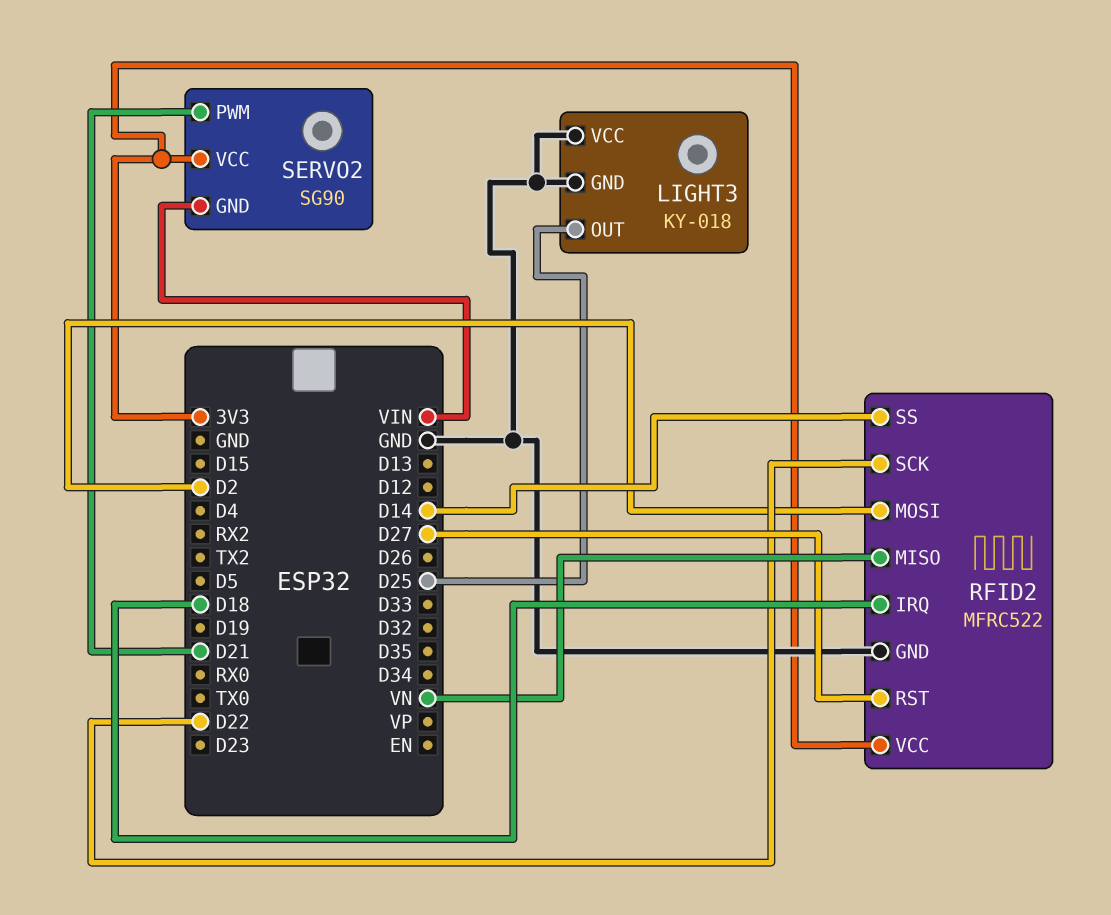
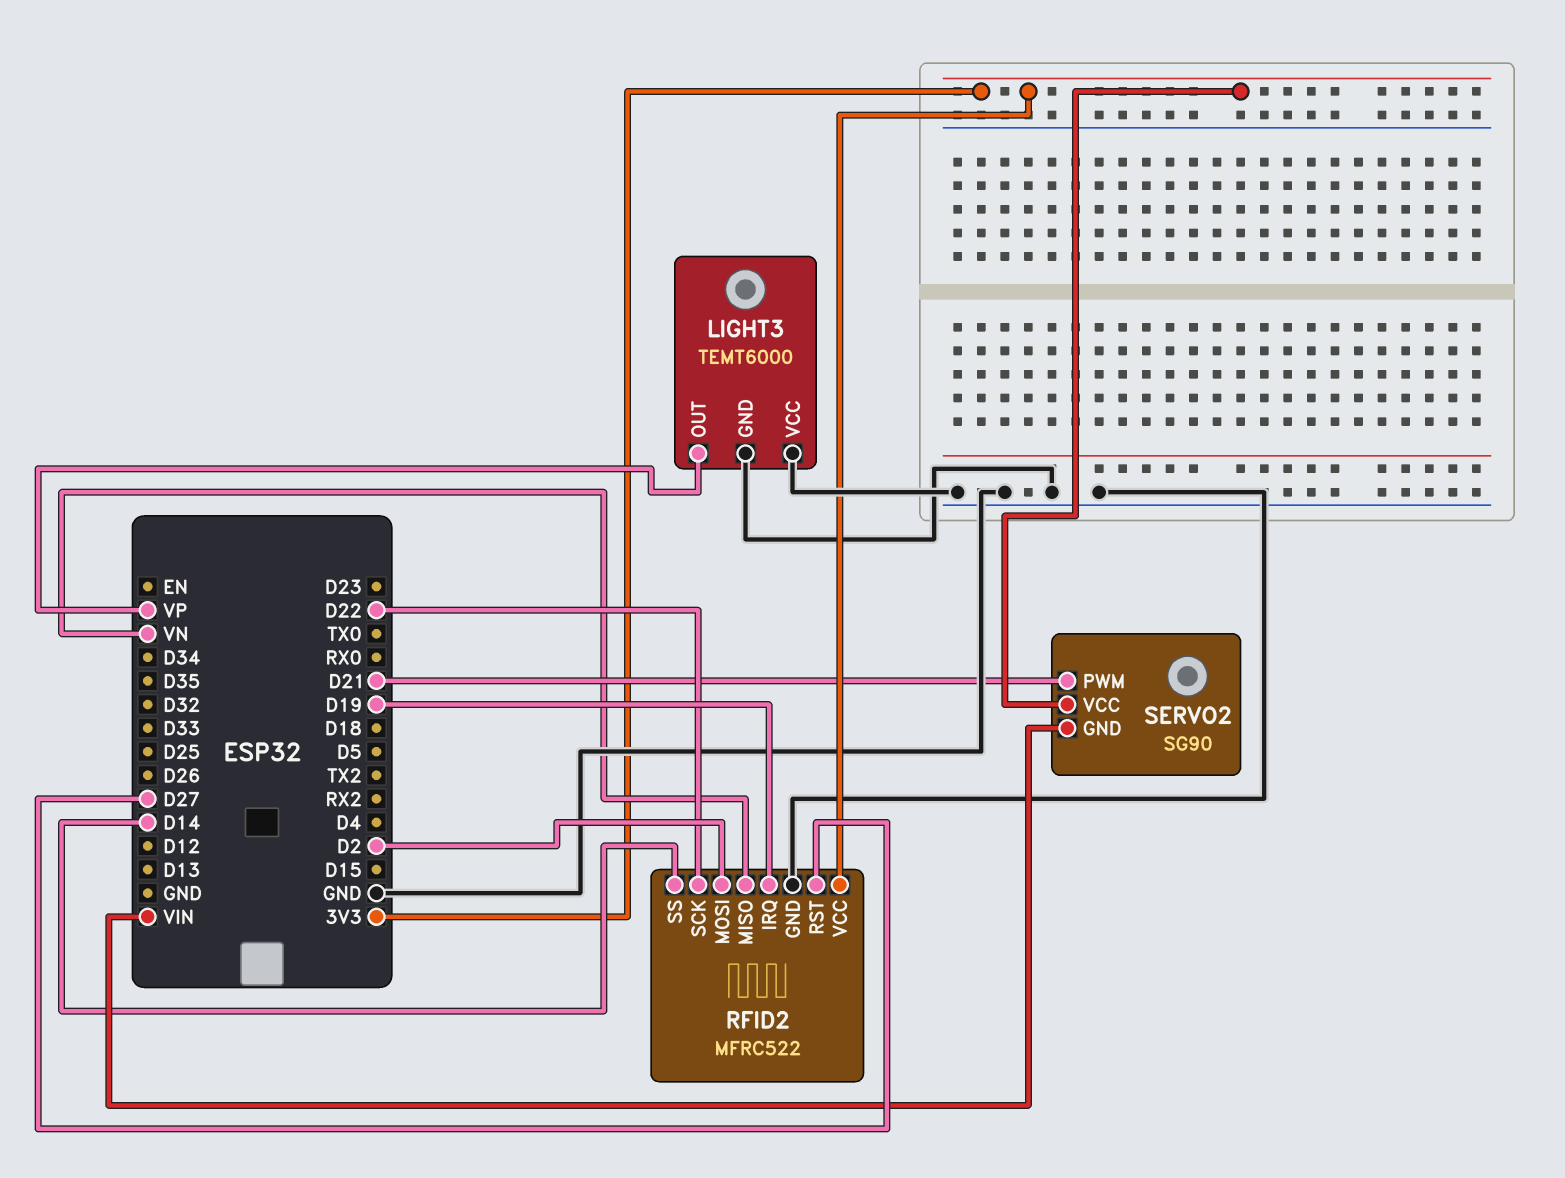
LIGHT3: KY-018 -> TEMT6000
LIGHT3 pin OUT: D25 -> VP
RFID2 pin IRQ: D18 -> D19

